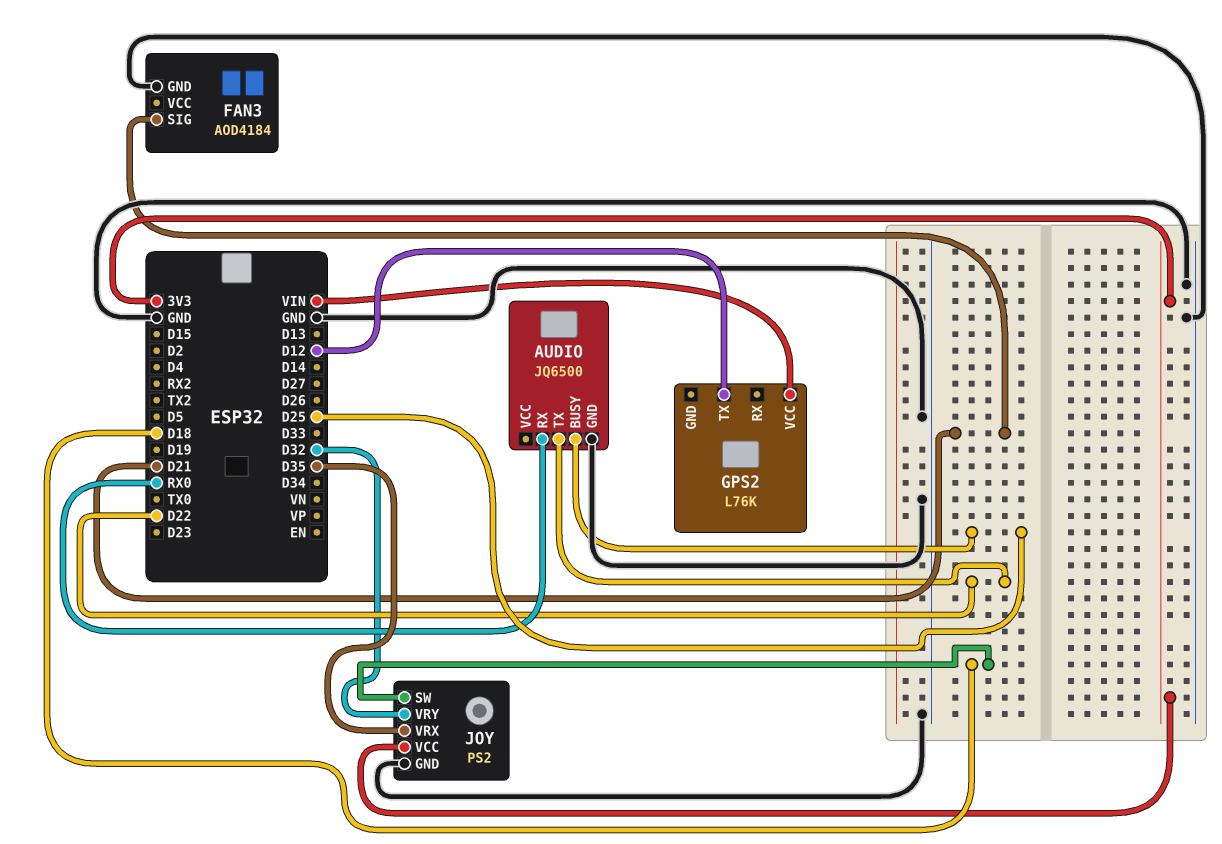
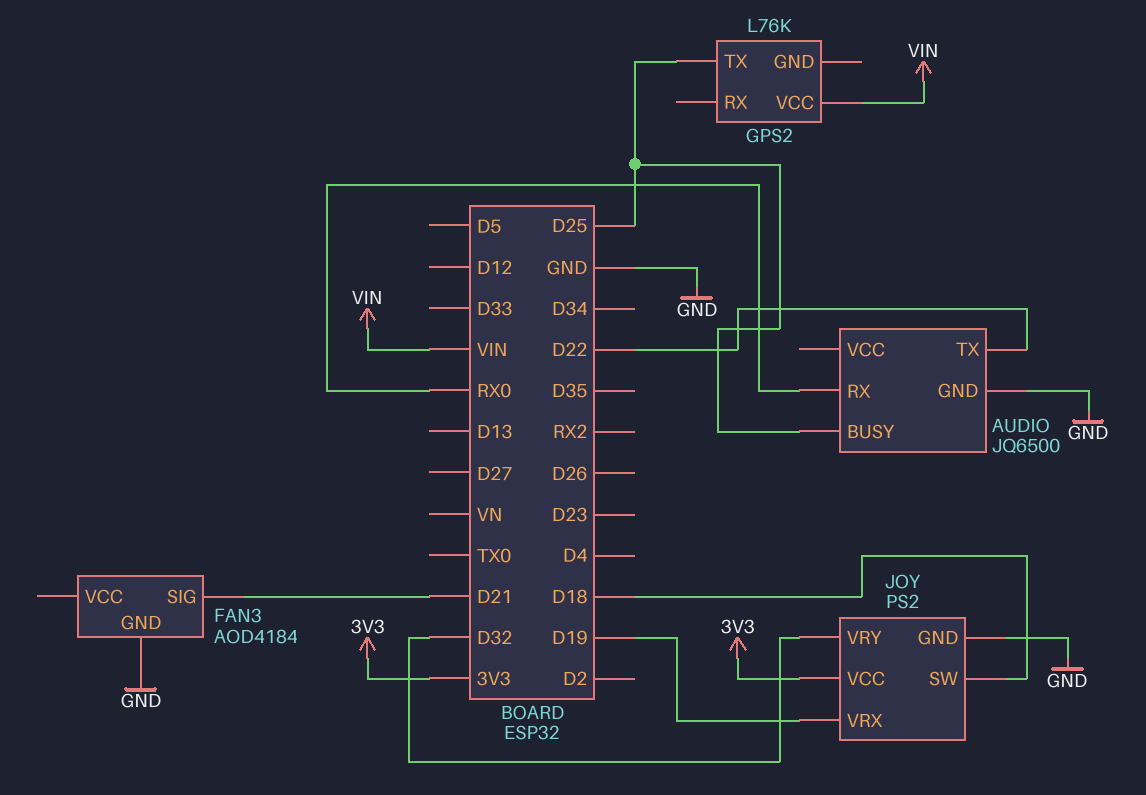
GPS2 pin TX: D12 -> D25
JOY pin VRX: D35 -> D19

